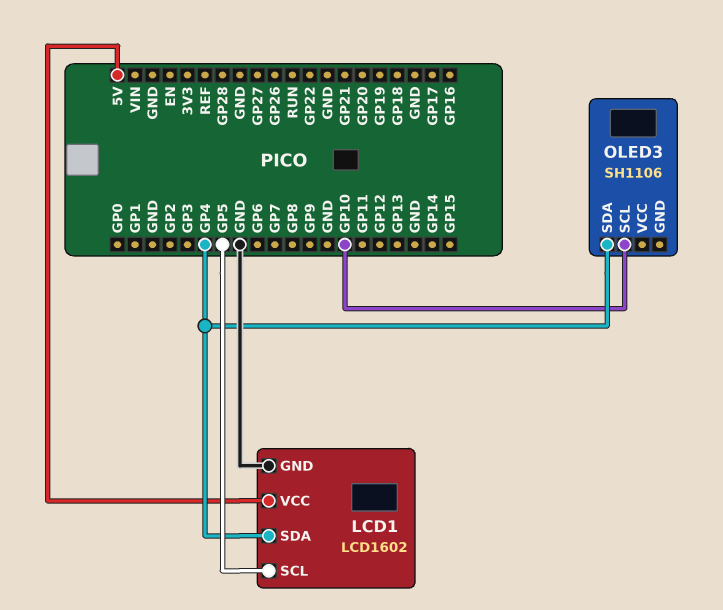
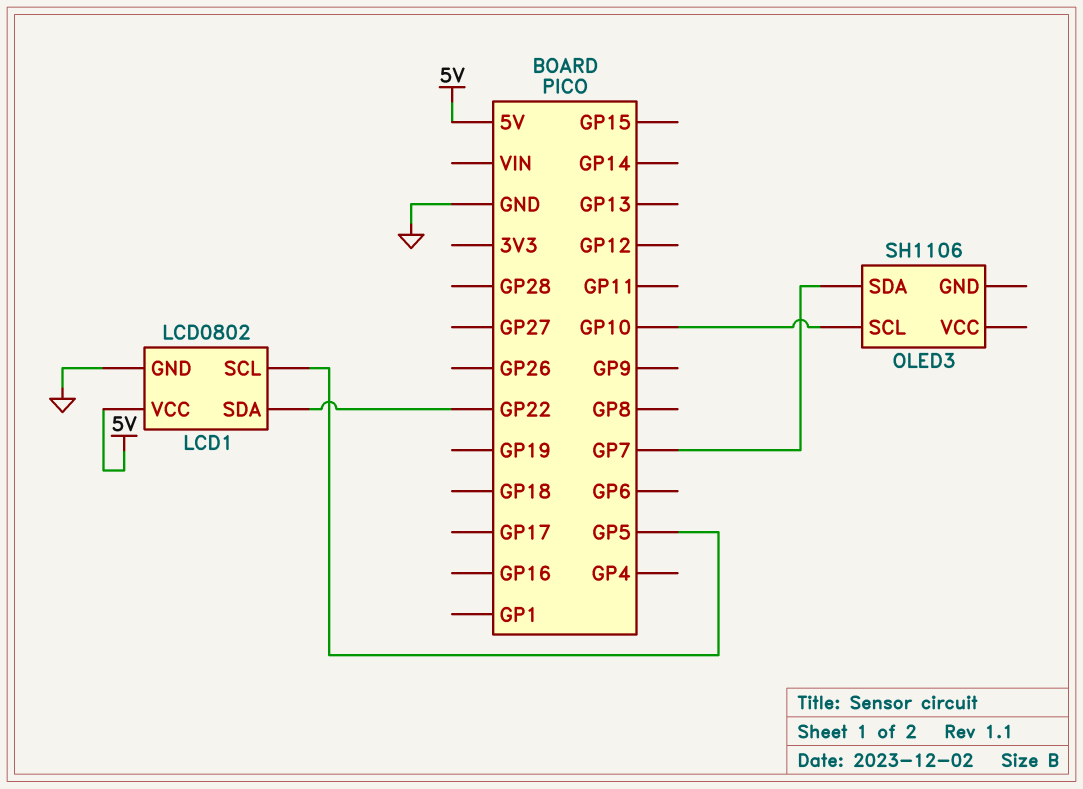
LCD1: LCD1602 -> LCD0802
LCD1 pin SDA: GP4 -> GP22
OLED3 pin SDA: GP4 -> GP7

